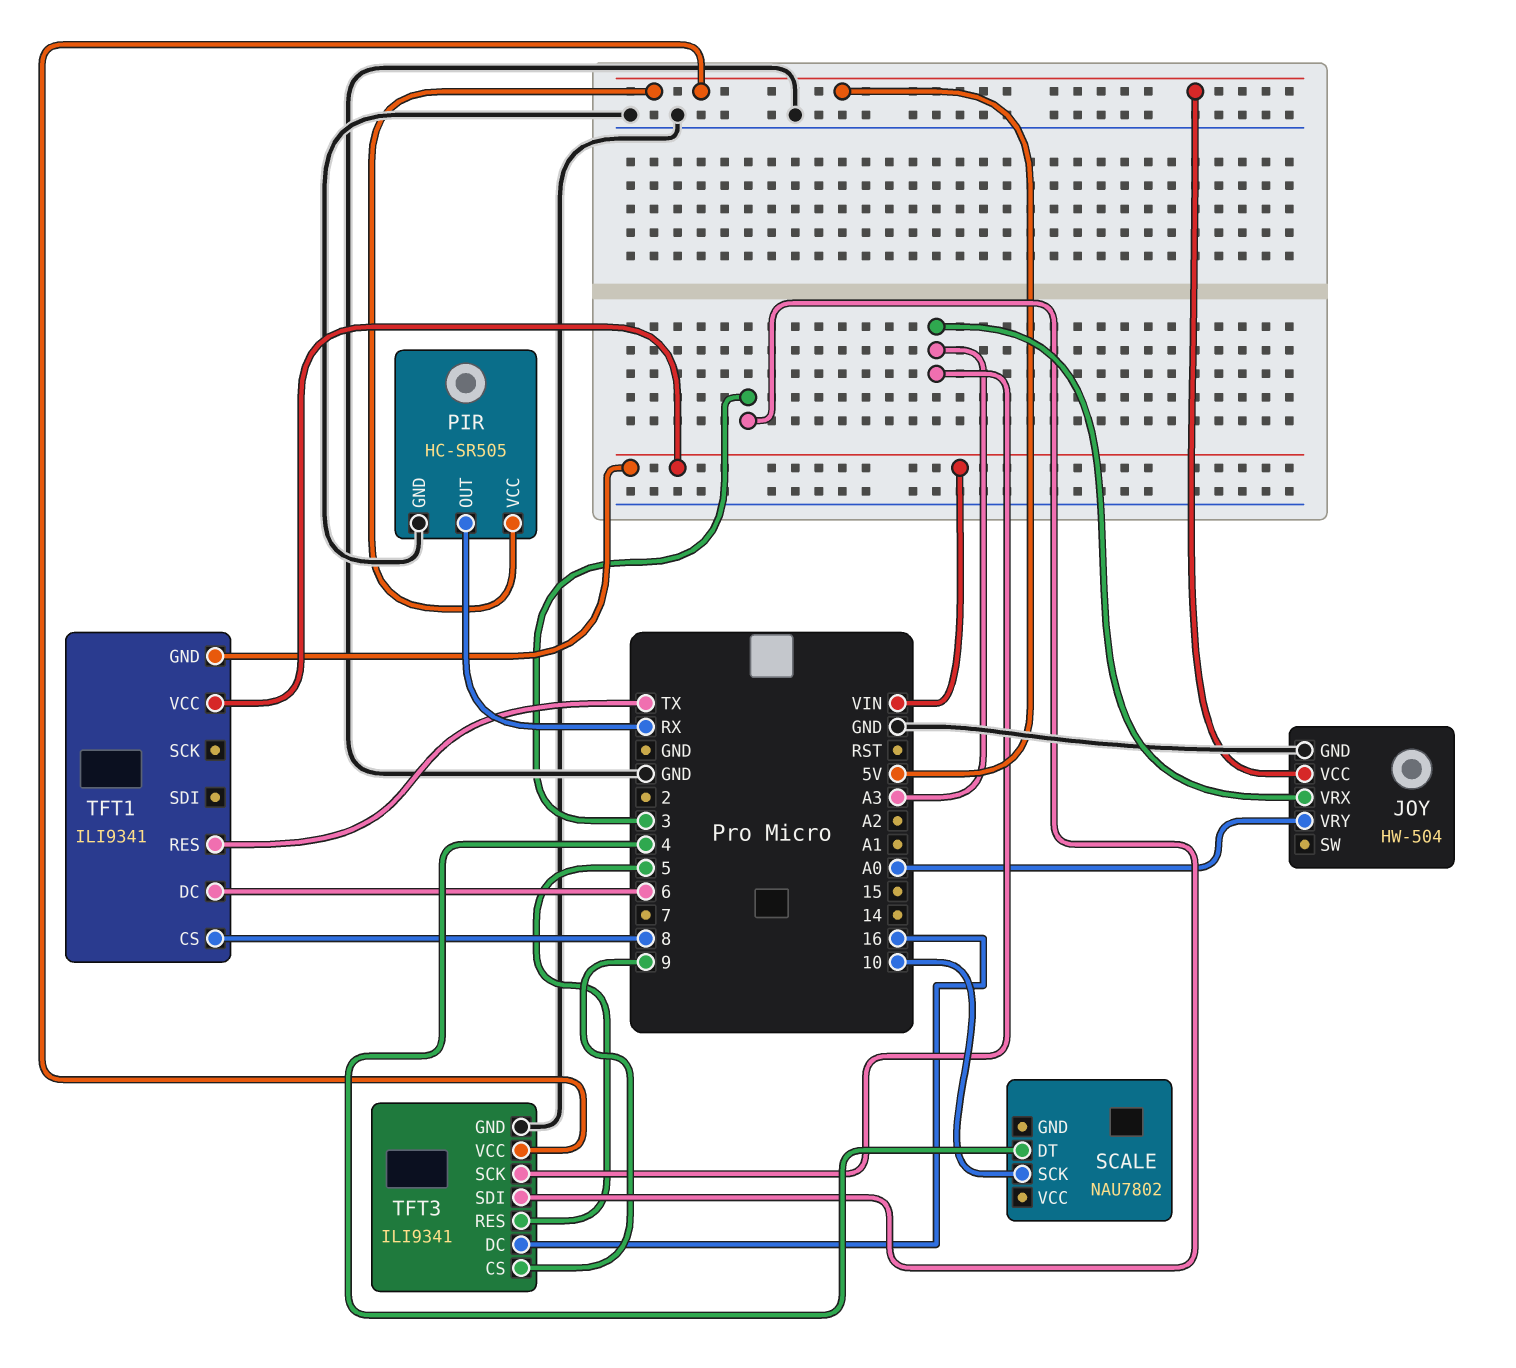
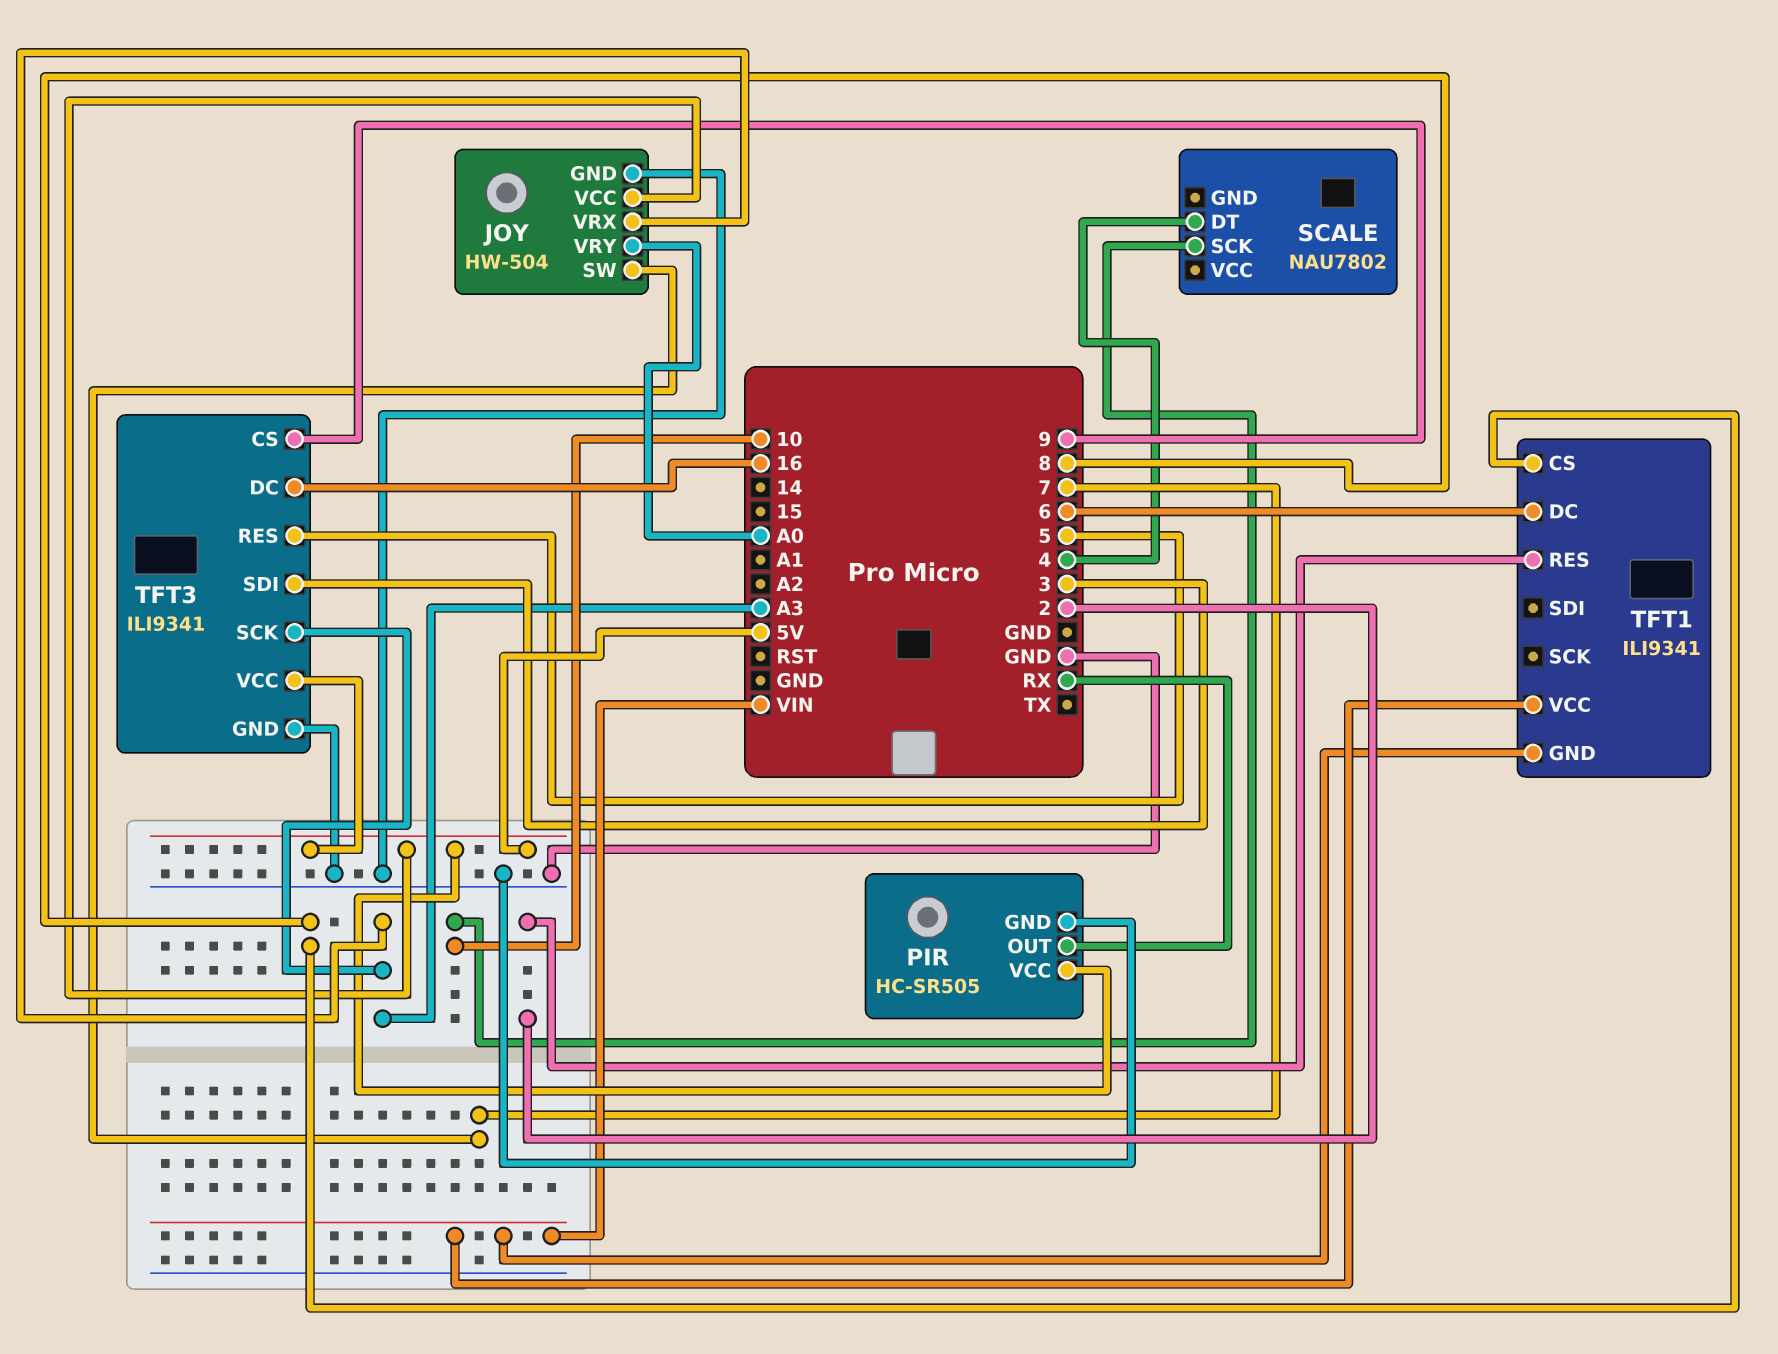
JOY pin SW: none -> 7
TFT1 pin RES: TX -> 2

